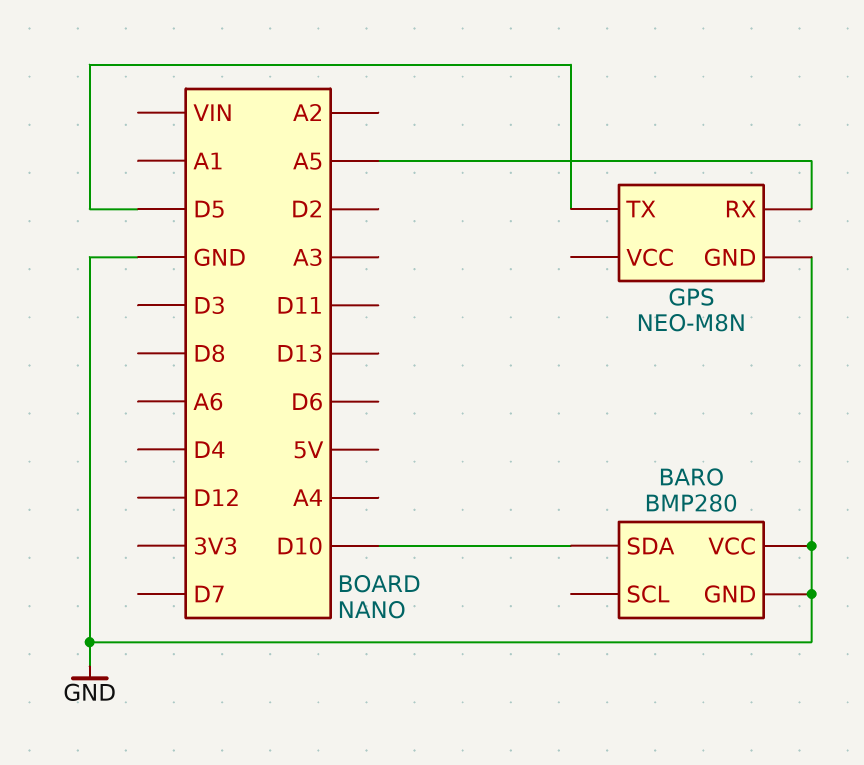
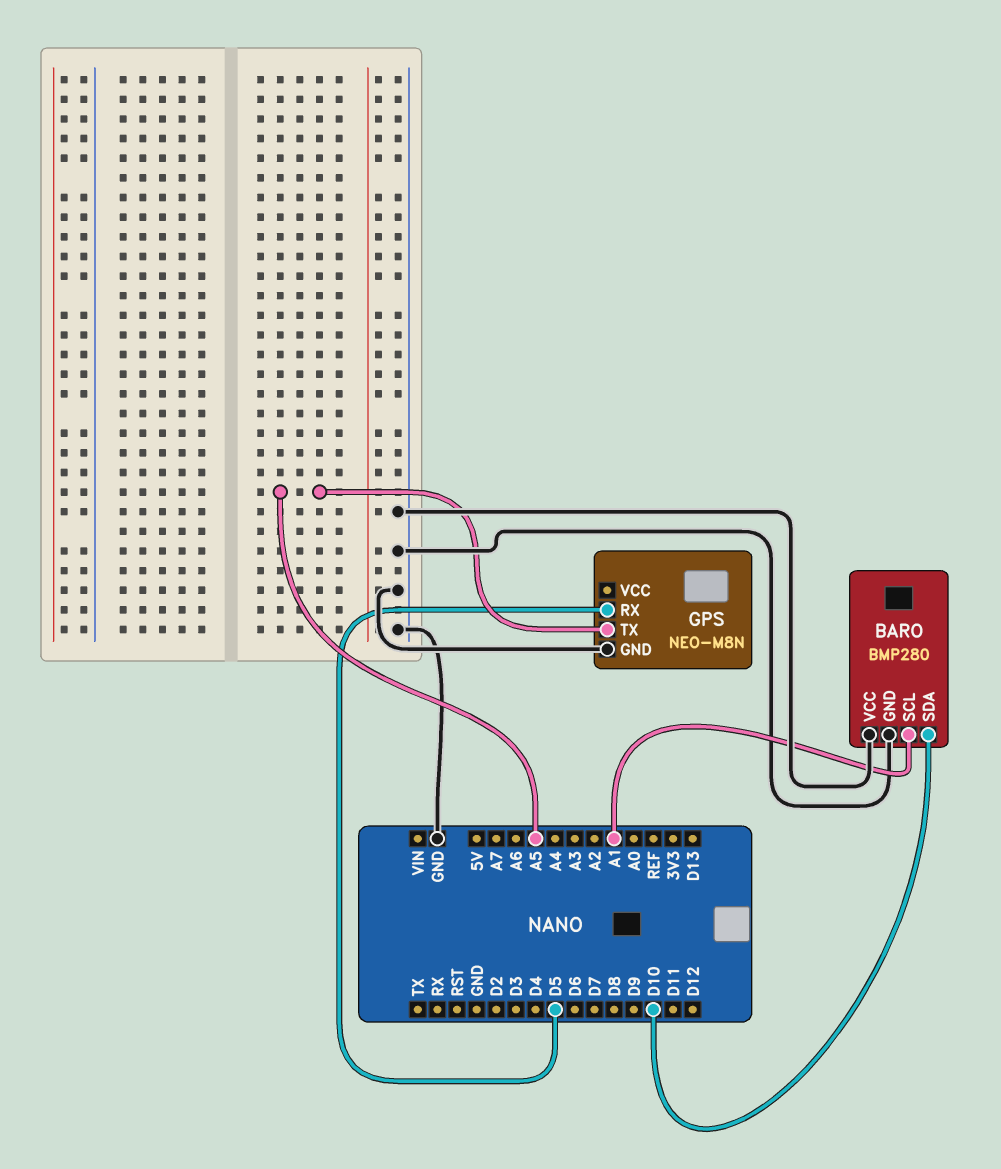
BARO pin SCL: none -> A1
GPS pin RX: A5 -> D5
GPS pin TX: D5 -> A5

